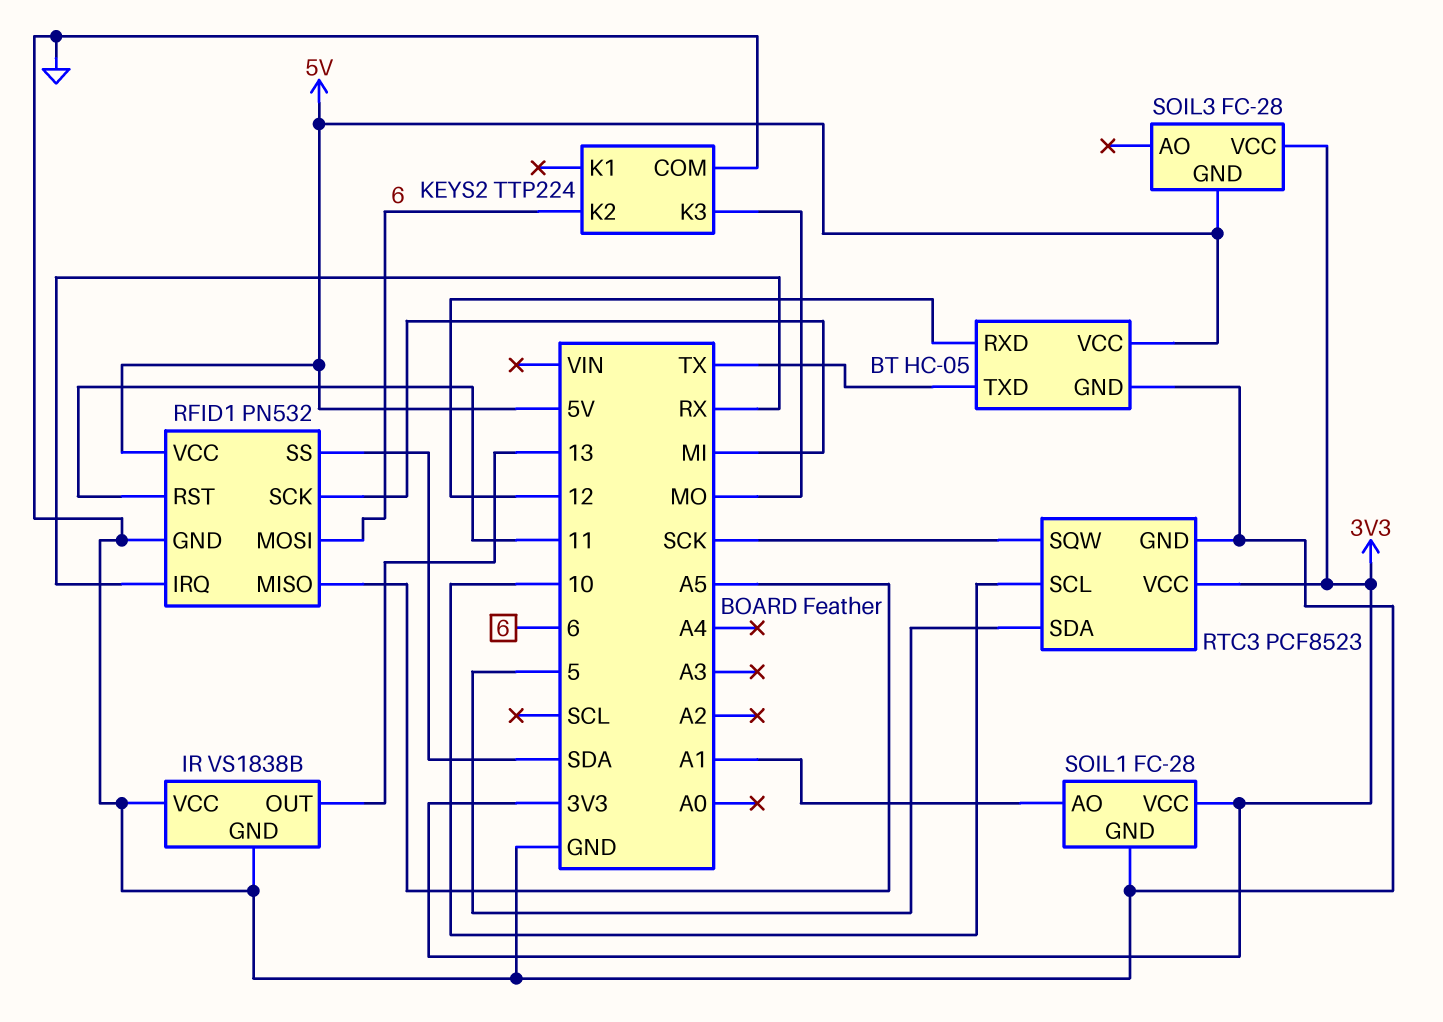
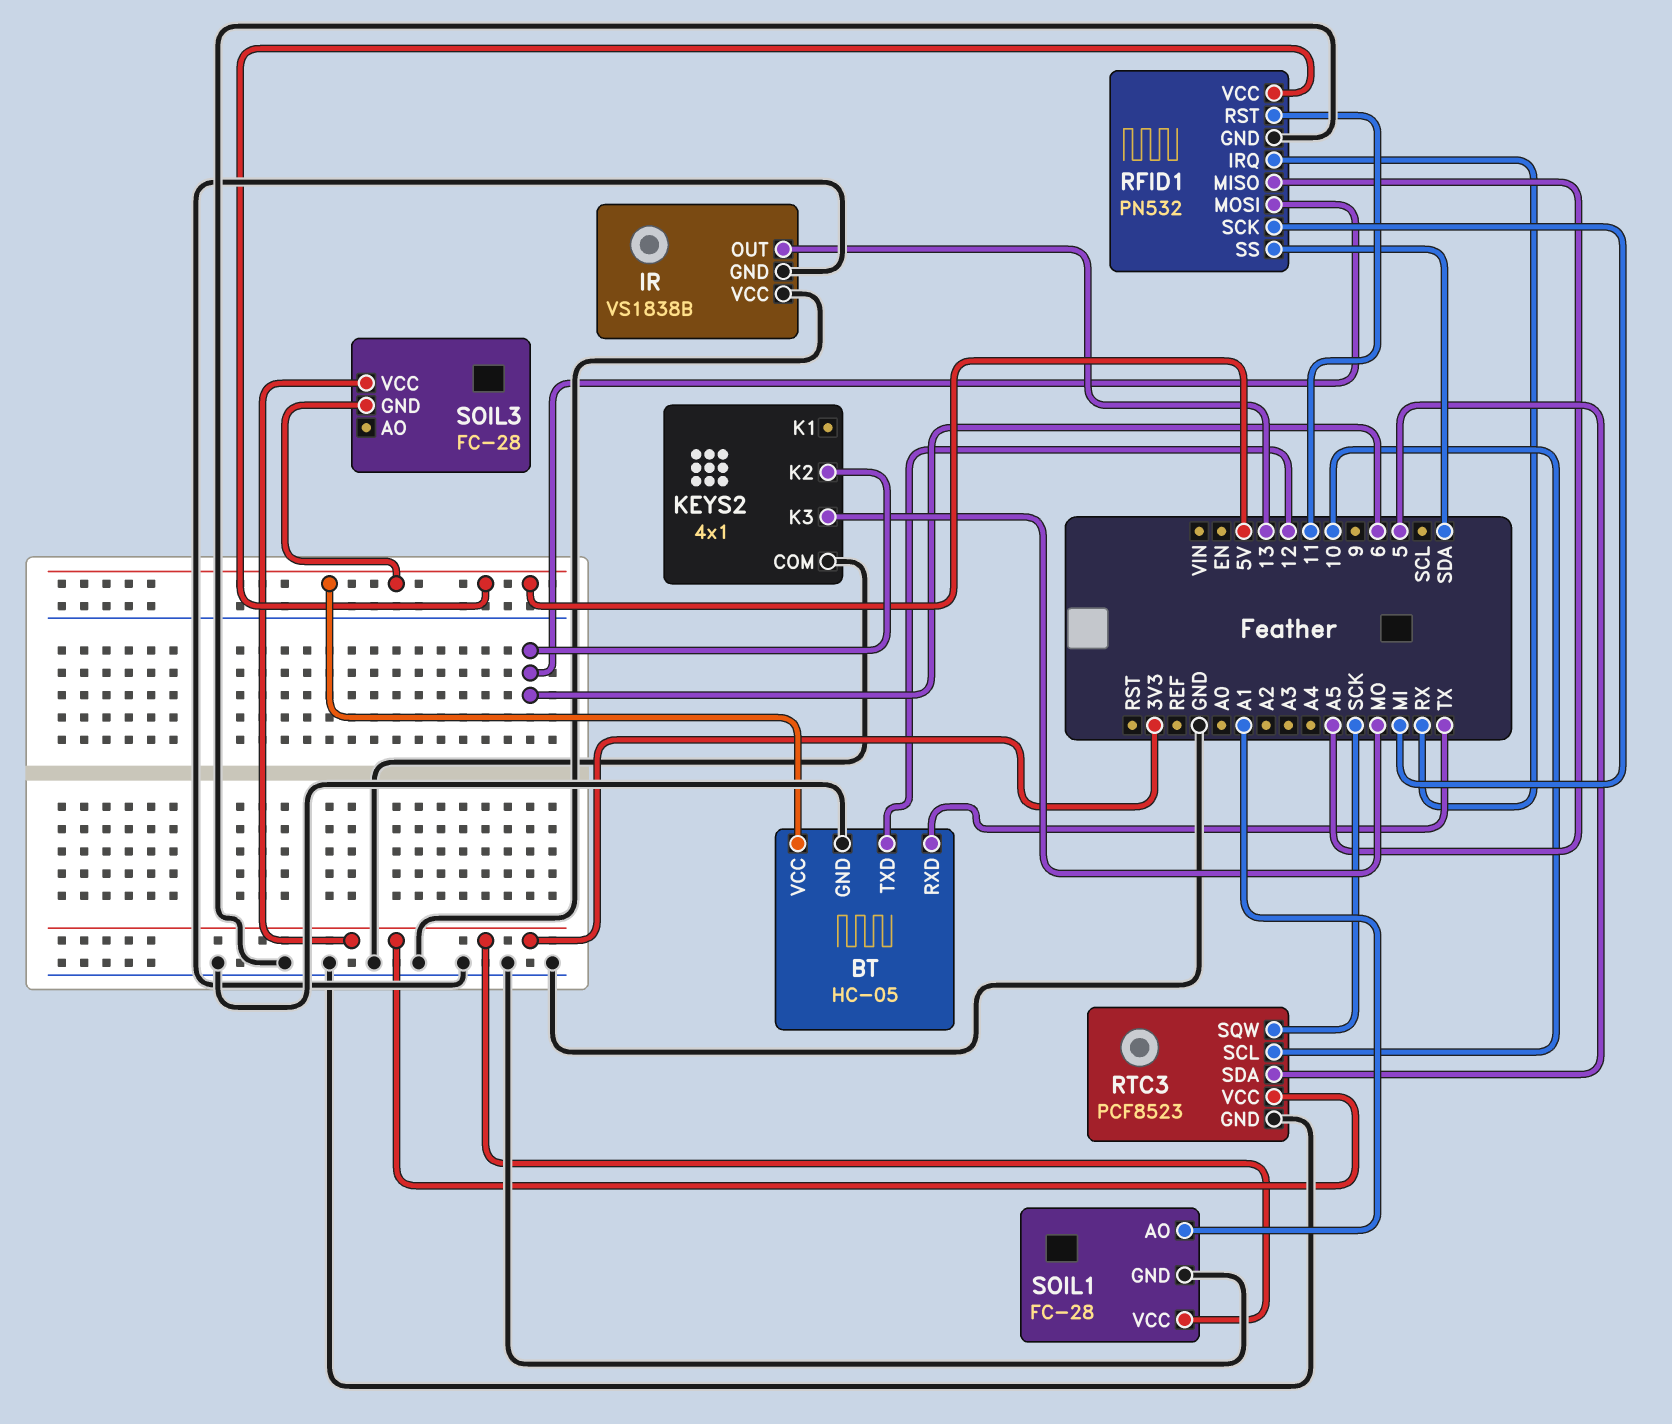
BT pin RXD: 12 -> TX
BT pin TXD: TX -> 12
KEYS2: TTP224 -> 4x1

